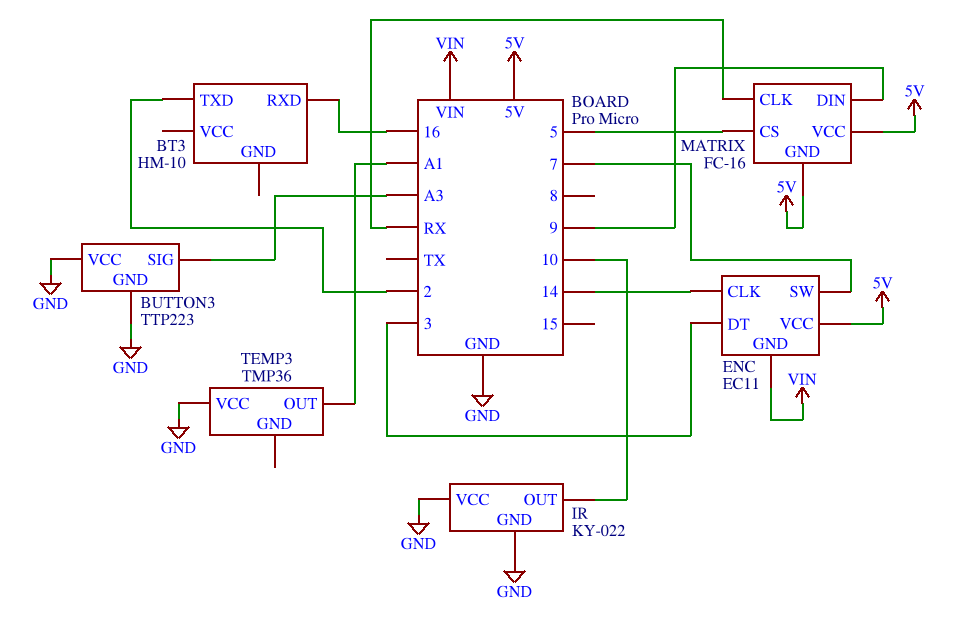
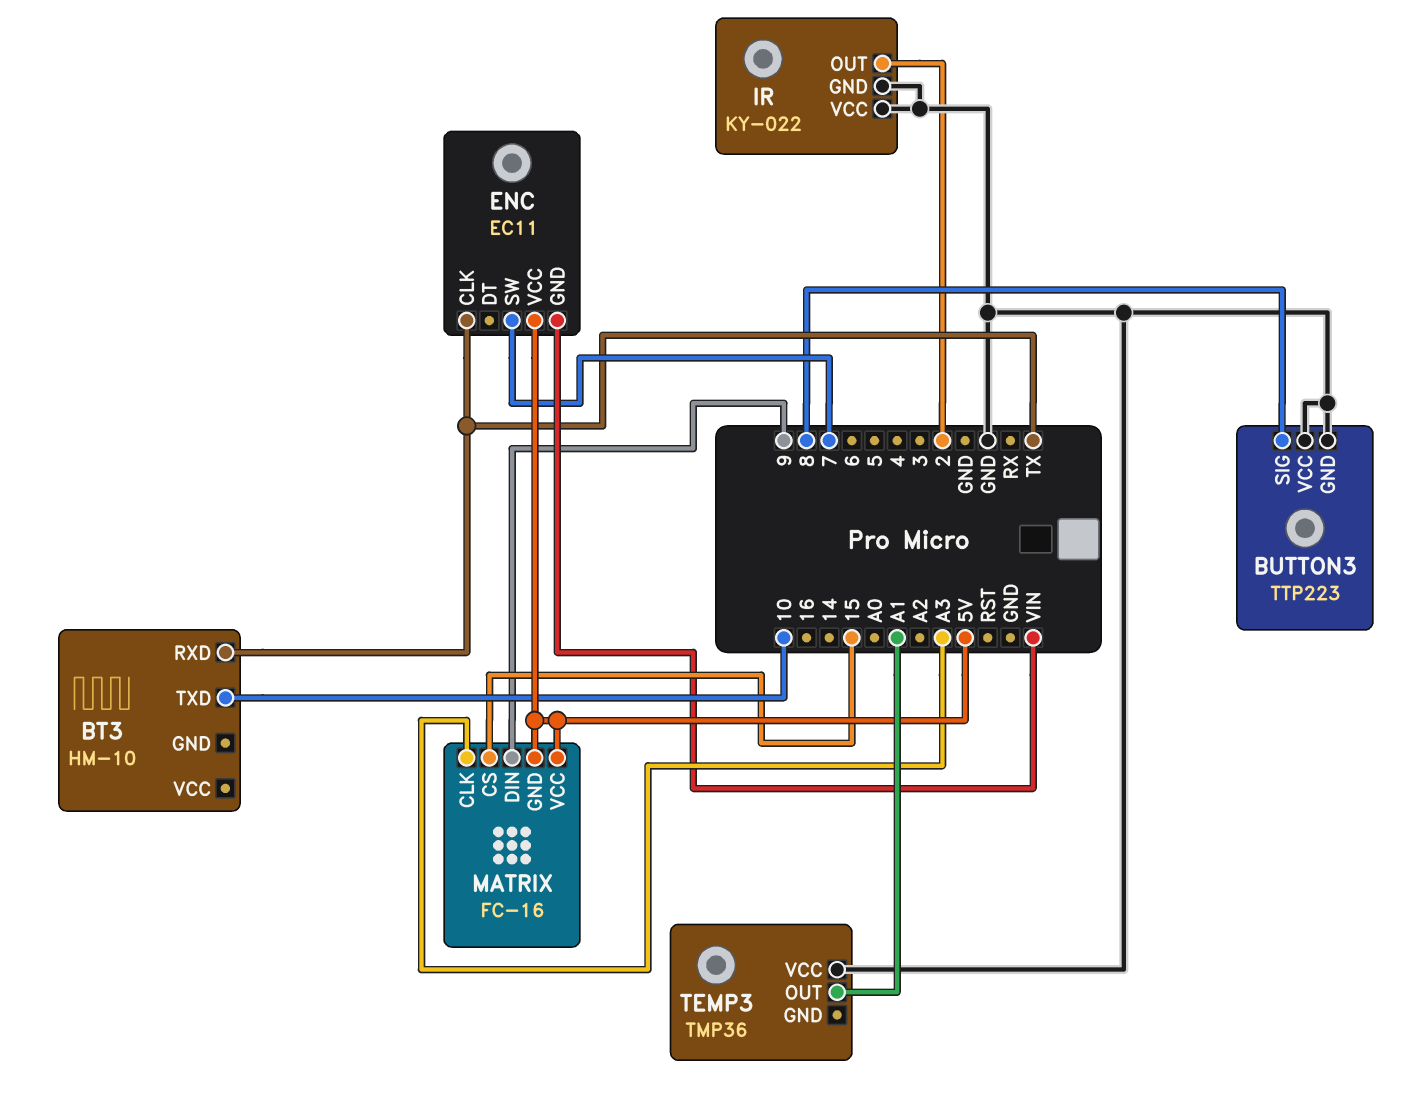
BT3 pin RXD: 16 -> TX
BT3 pin TXD: 2 -> 10
BUTTON3 pin SIG: A3 -> 8
ENC pin CLK: 14 -> TX
ENC pin DT: 3 -> none
IR pin OUT: 10 -> 2
MATRIX pin CLK: RX -> A3
MATRIX pin CS: 5 -> 15

